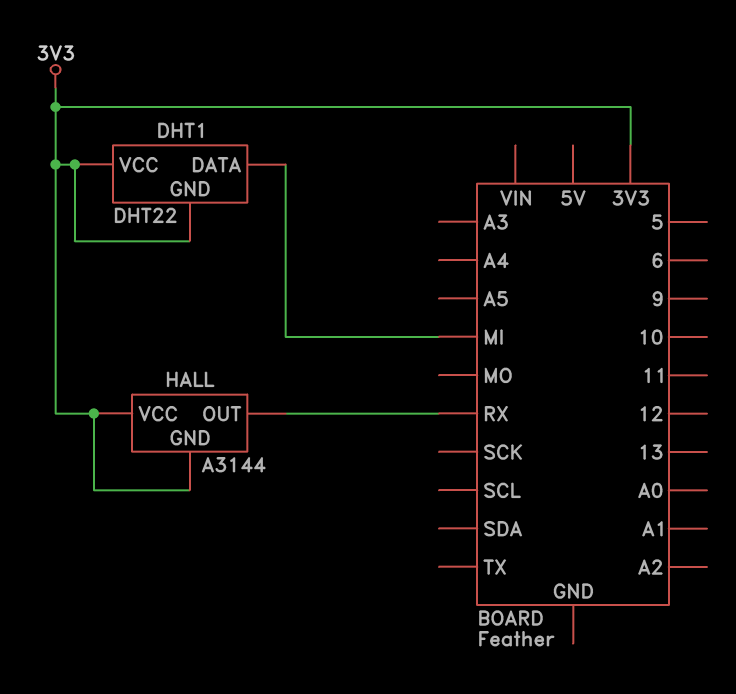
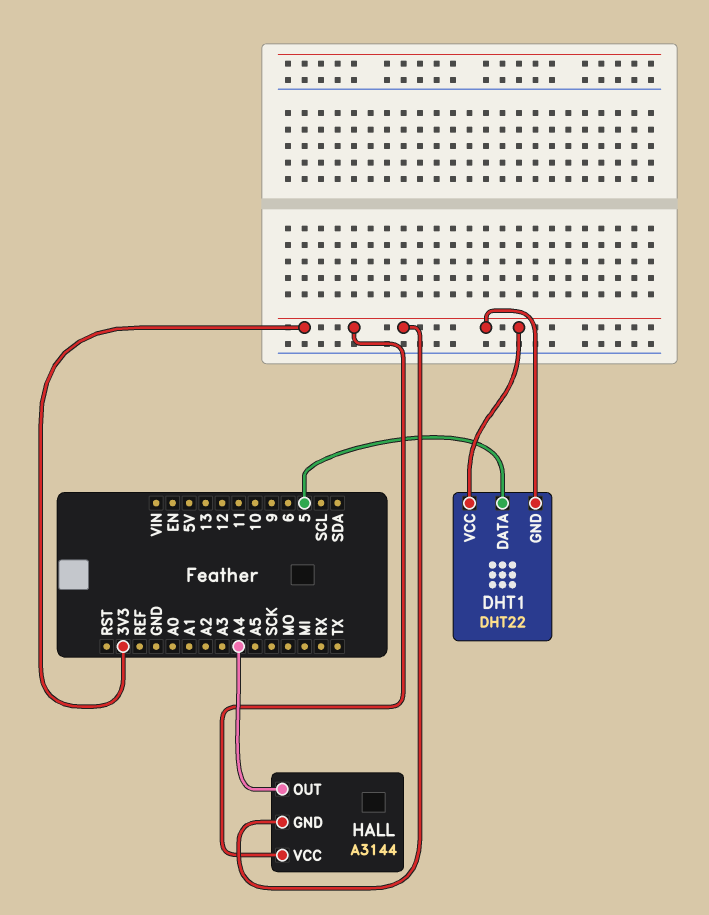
DHT1 pin DATA: MI -> 5
HALL pin OUT: RX -> A4

